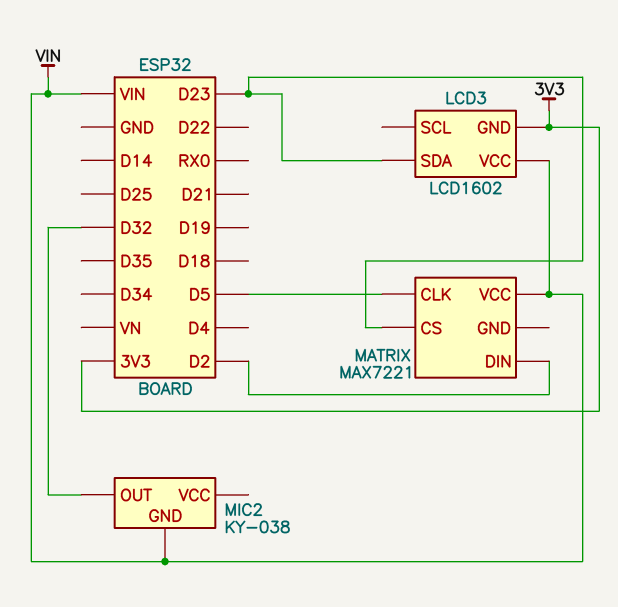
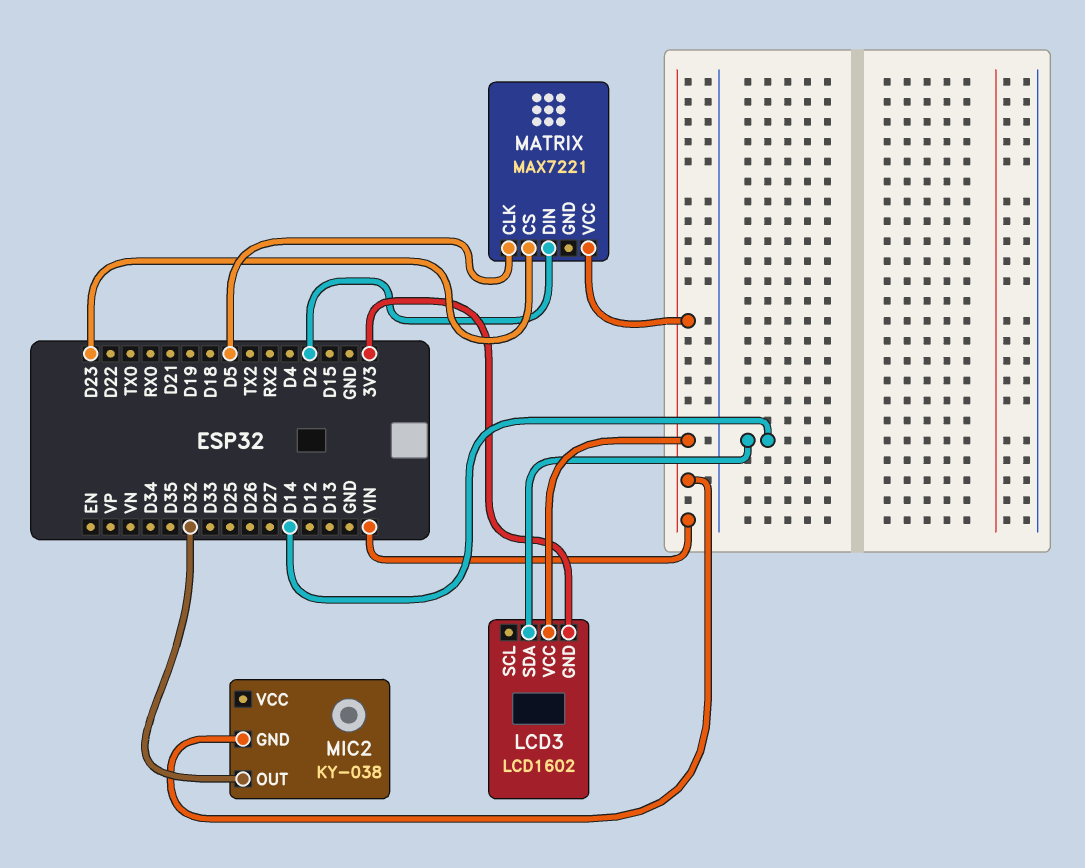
LCD3 pin SDA: D23 -> D14

